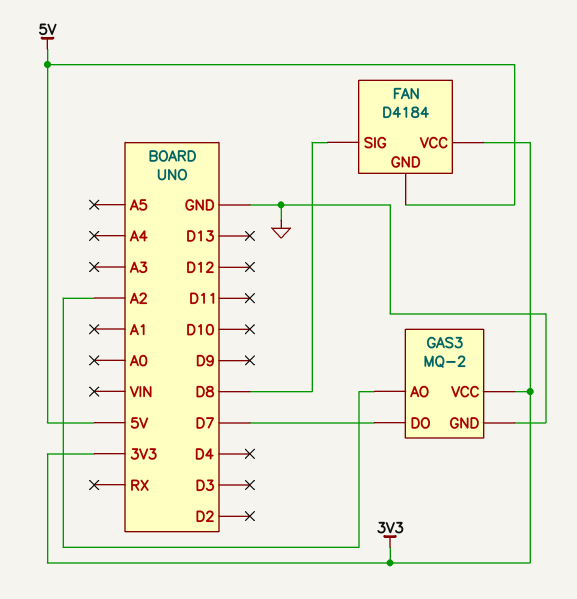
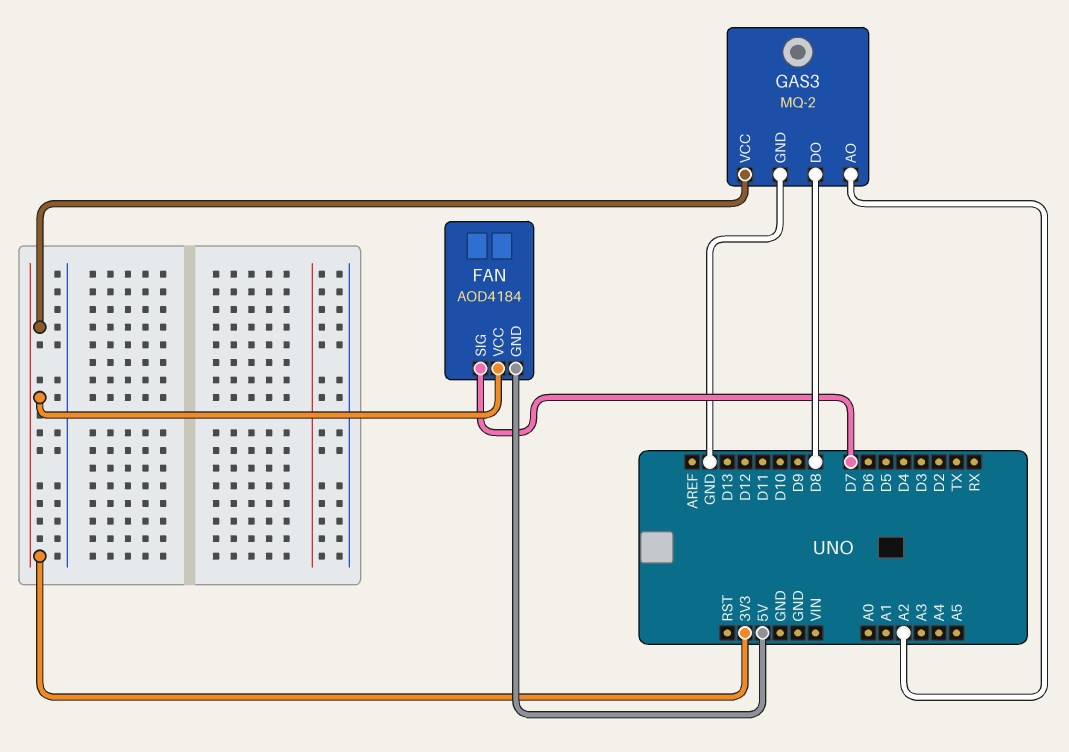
FAN: D4184 -> AOD4184
FAN pin SIG: D8 -> D7
GAS3 pin DO: D7 -> D8

